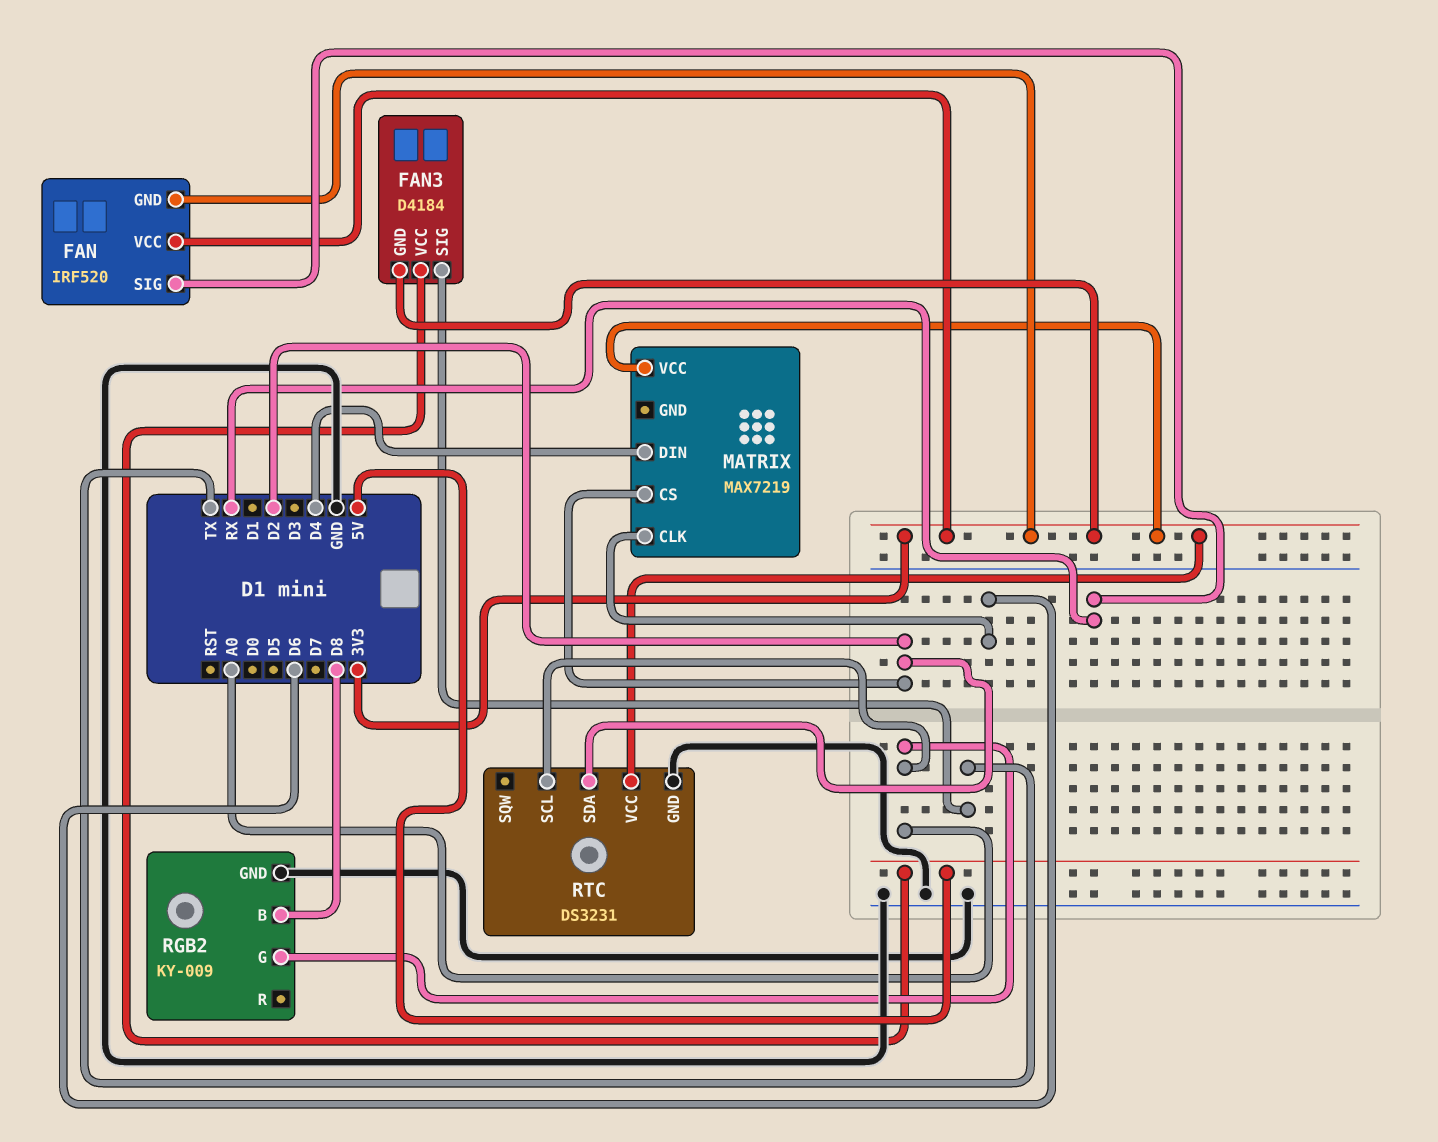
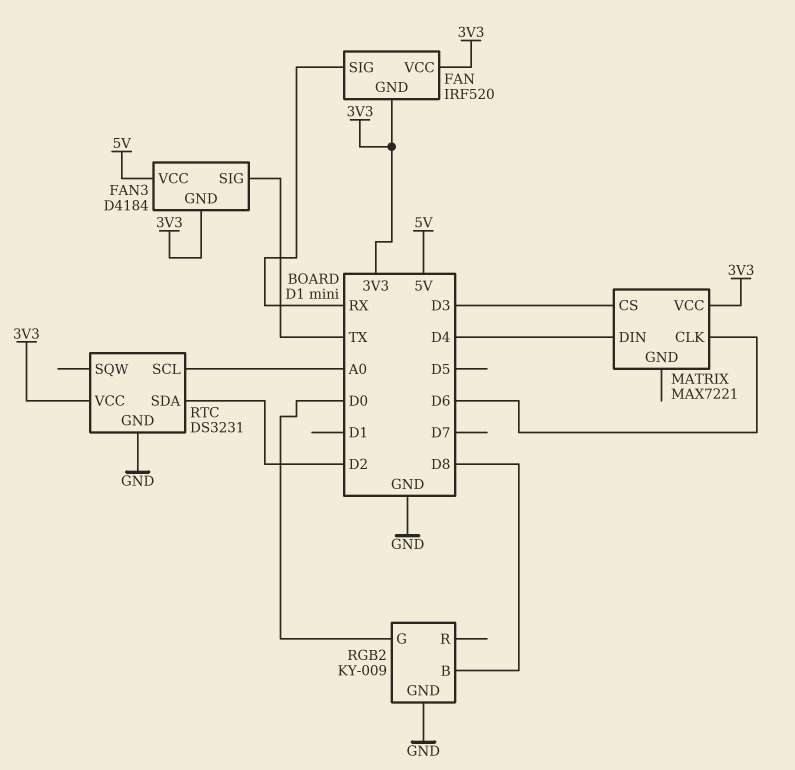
MATRIX: MAX7219 -> MAX7221
MATRIX pin CS: D2 -> D3
RGB2 pin G: A0 -> D0

